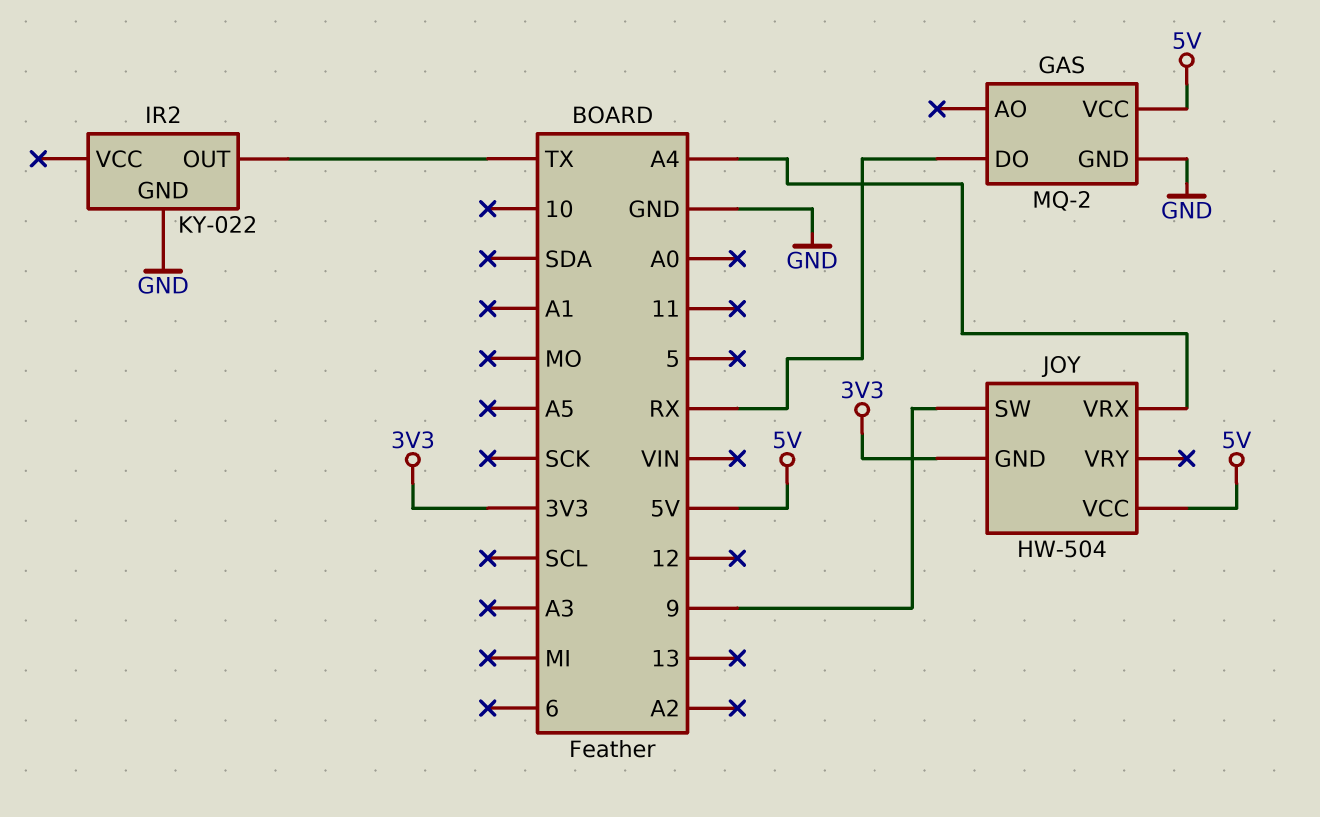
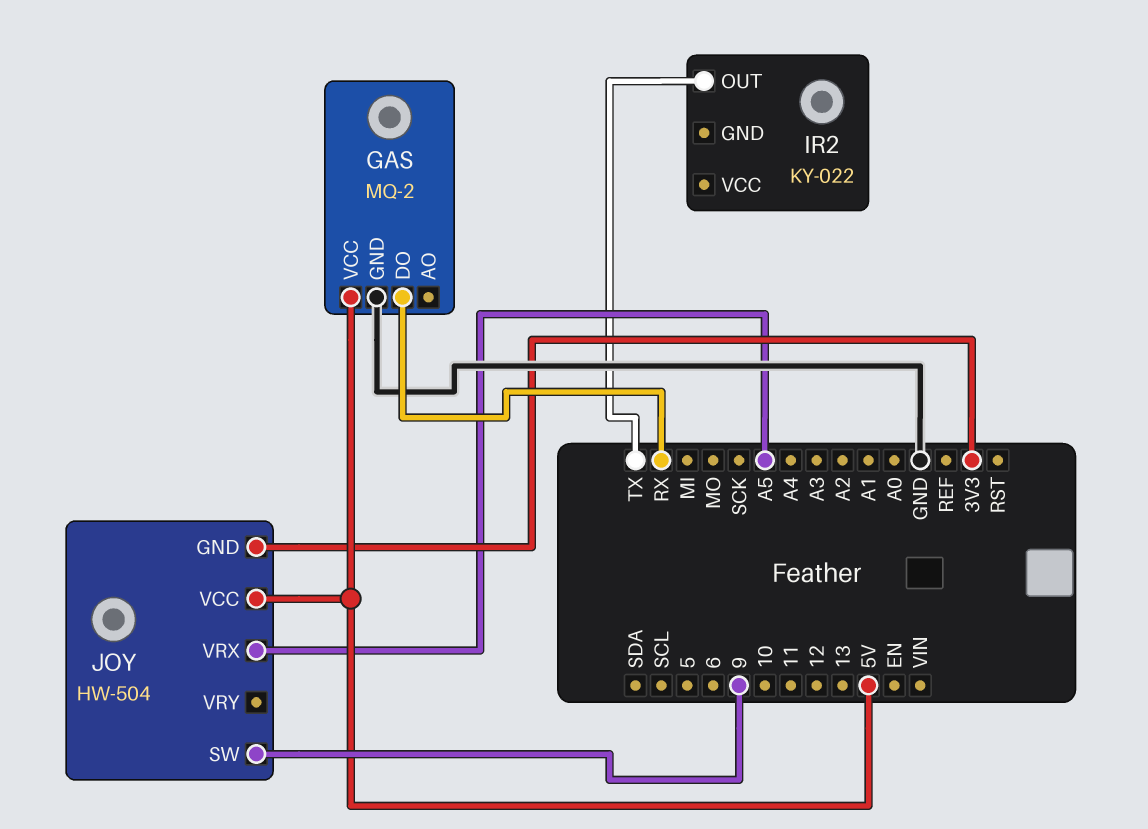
IR2 pin GND: GND -> none
JOY pin VRX: A4 -> A5

